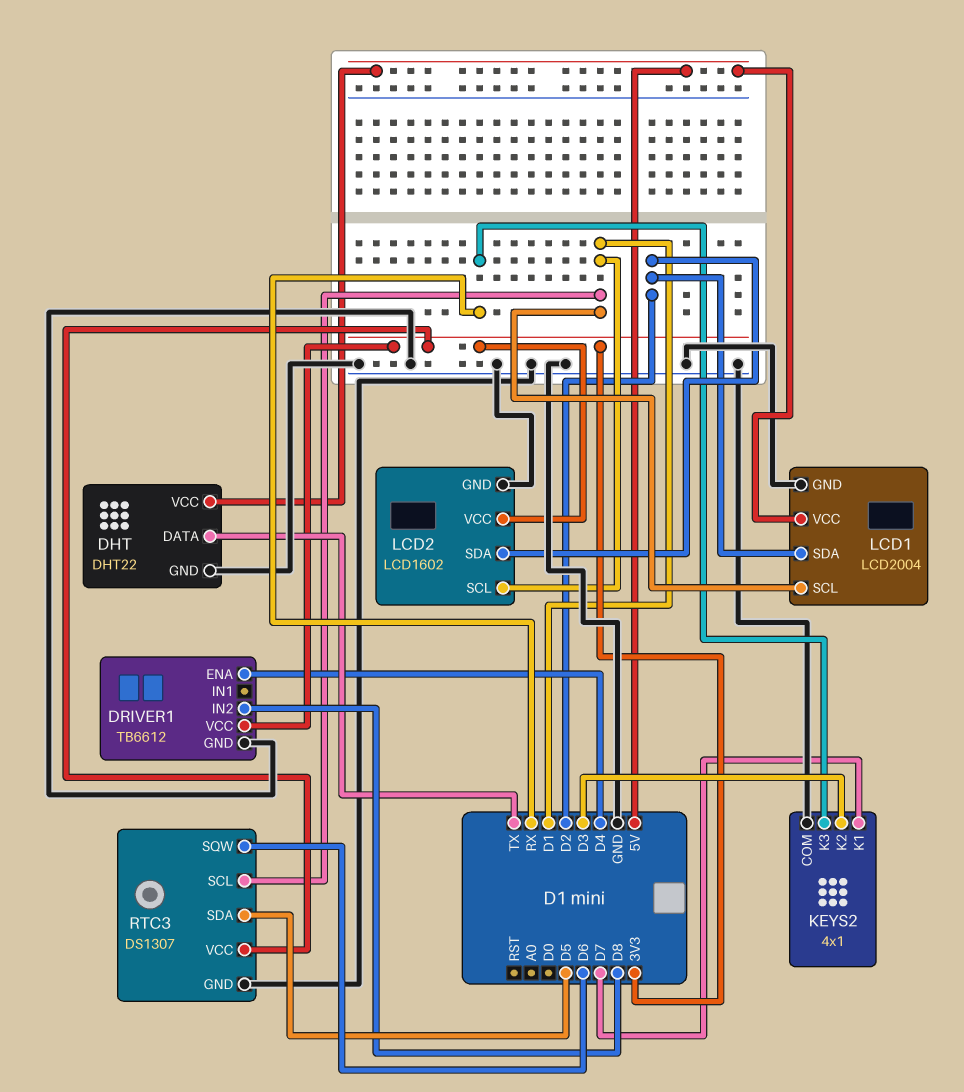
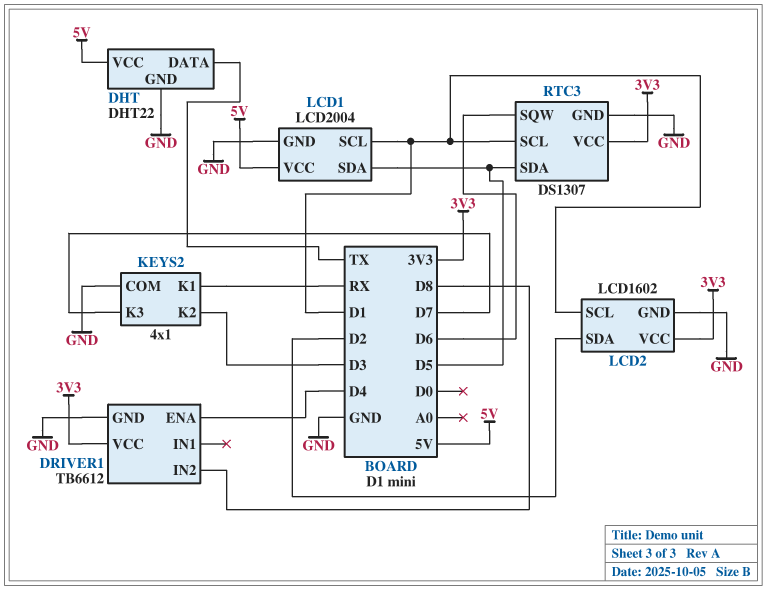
KEYS2 pin K1: D7 -> RX
KEYS2 pin K3: RX -> D7
LCD1 pin SDA: D2 -> D5

